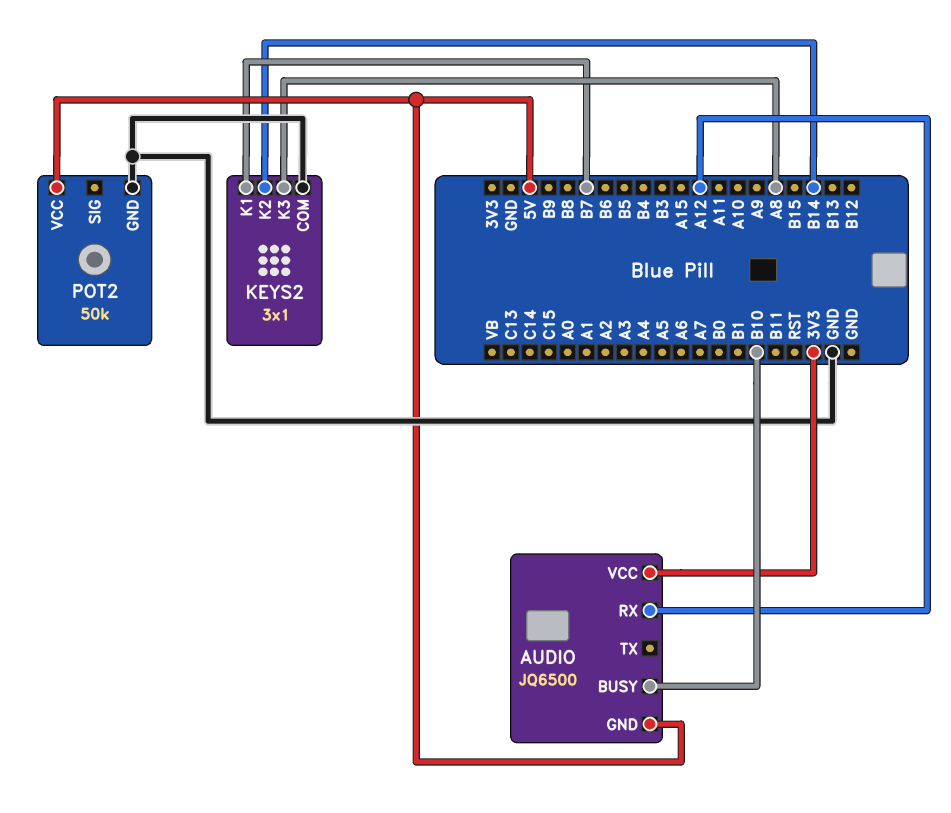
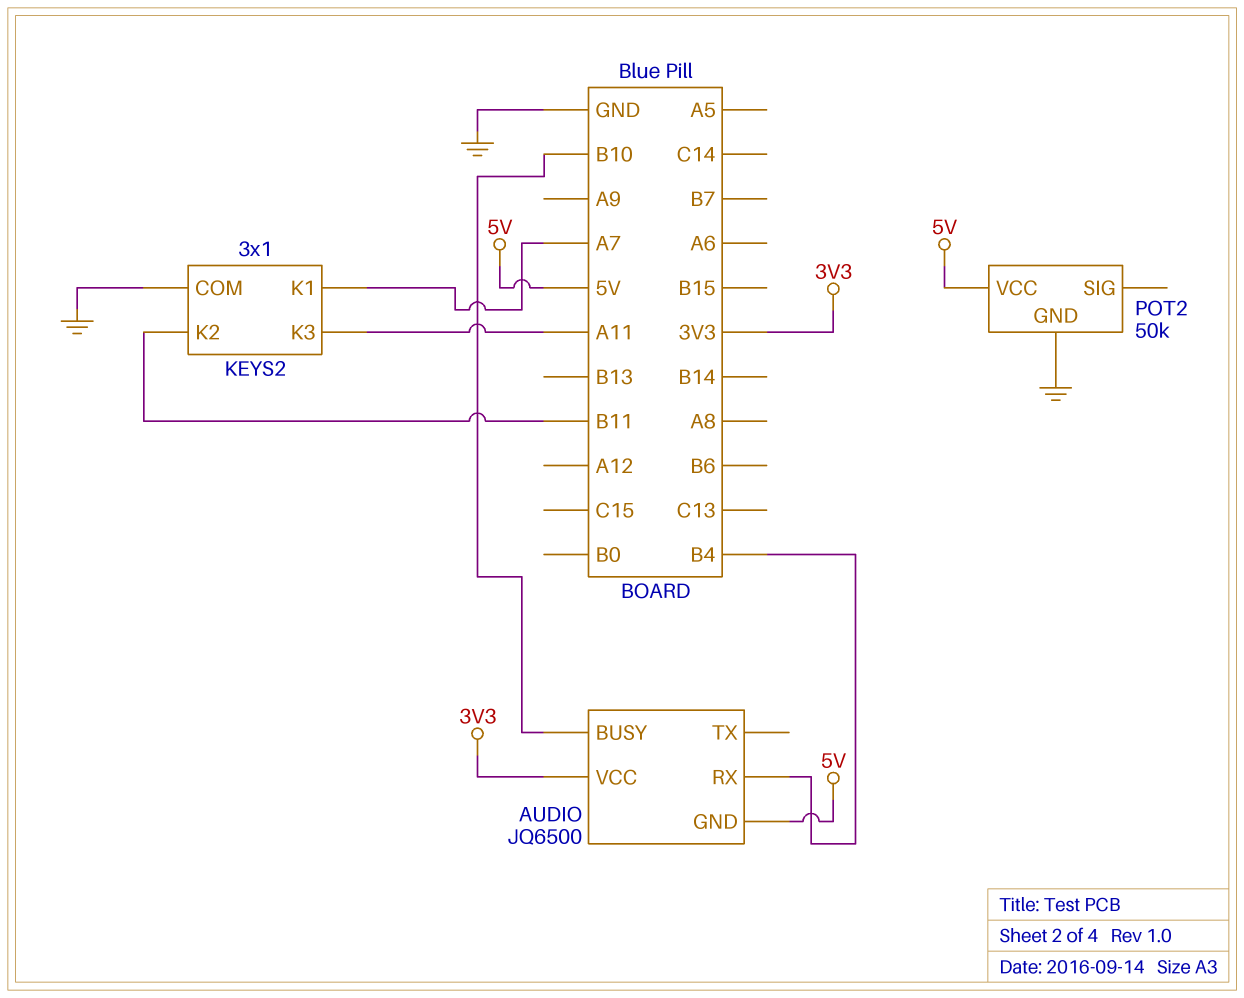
AUDIO pin RX: A12 -> B4
KEYS2 pin K1: B7 -> A7
KEYS2 pin K2: B14 -> B11
KEYS2 pin K3: A8 -> A11

